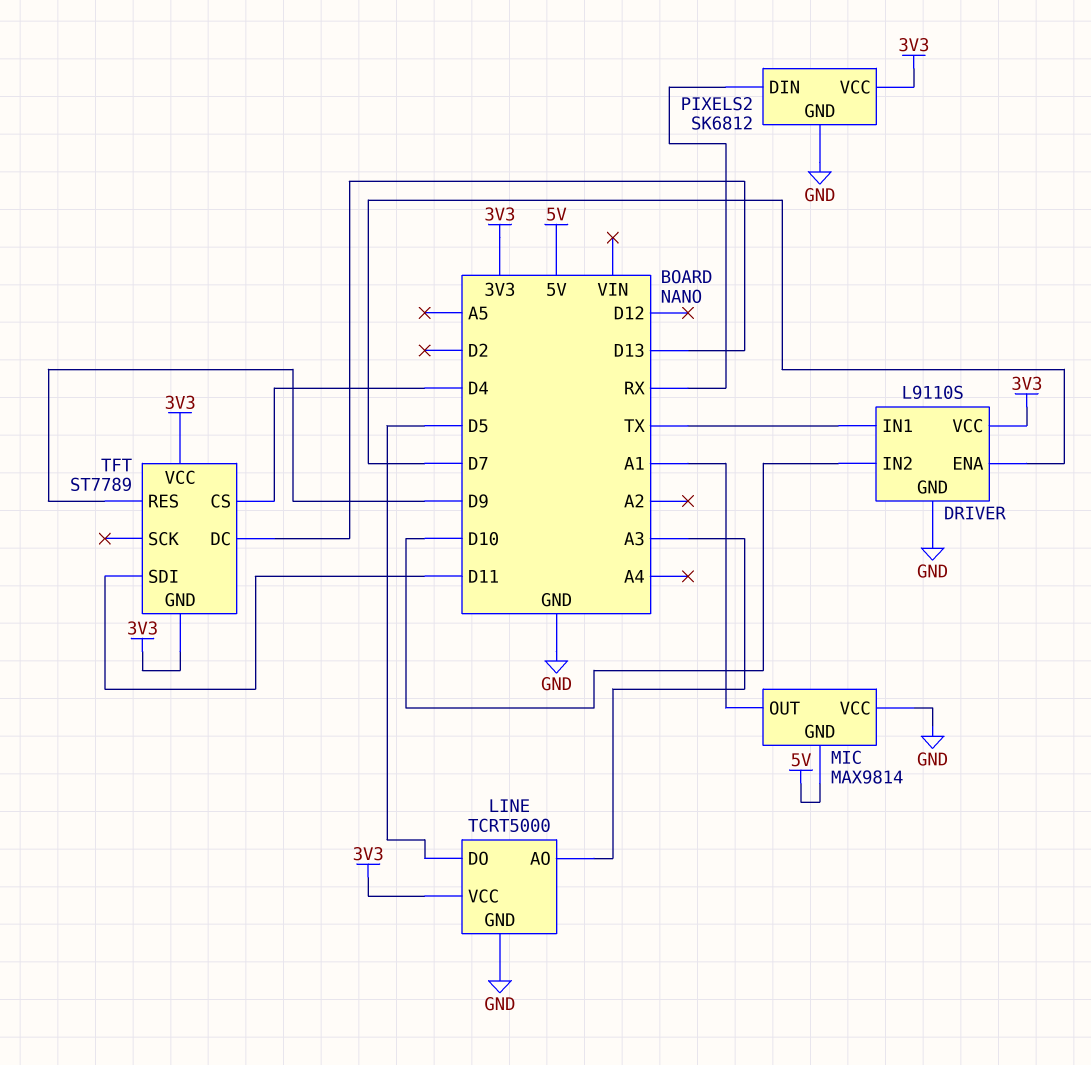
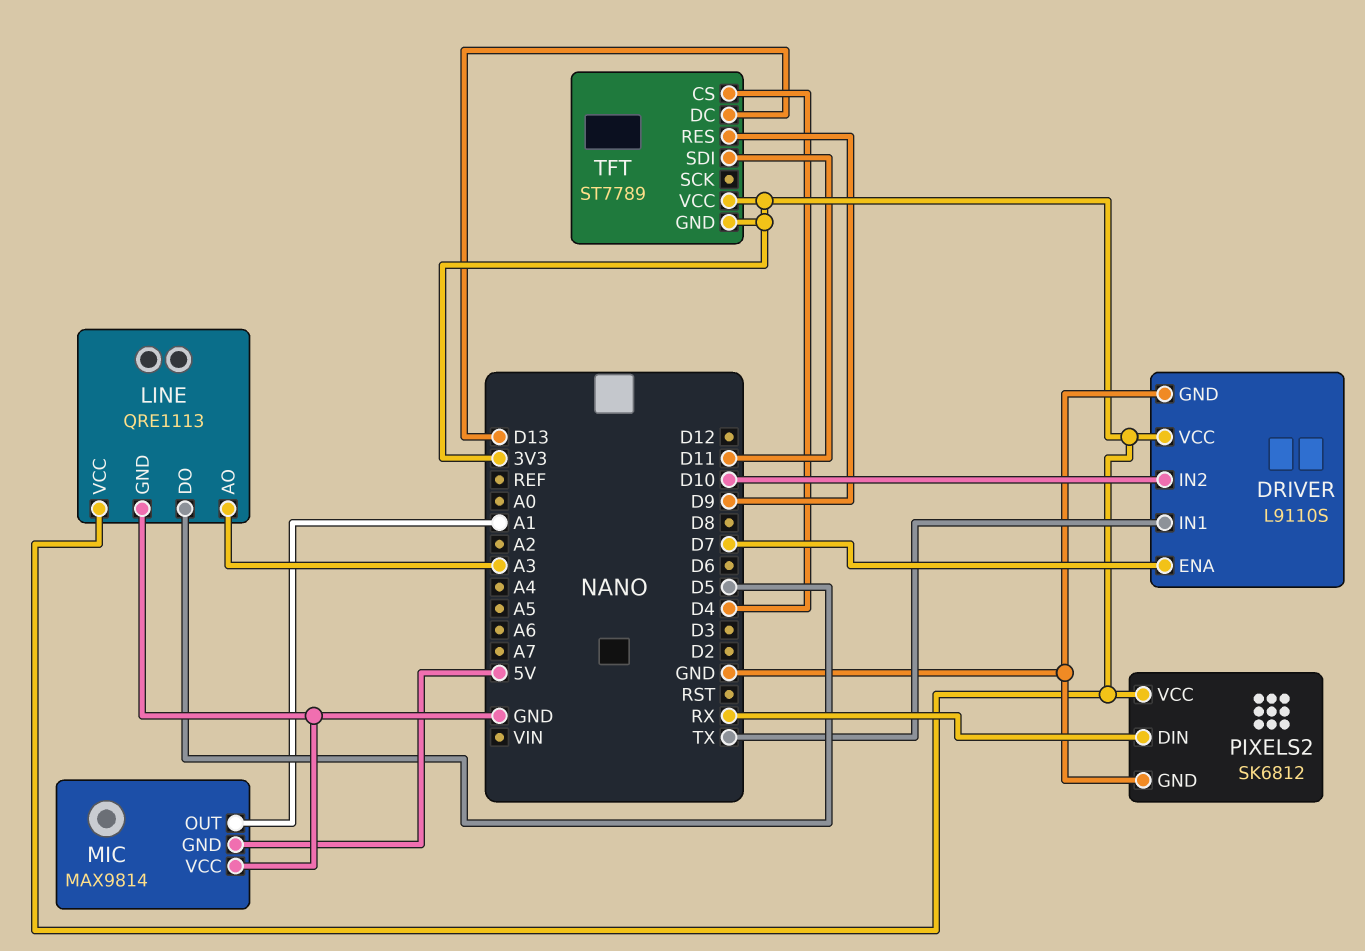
LINE: TCRT5000 -> QRE1113

